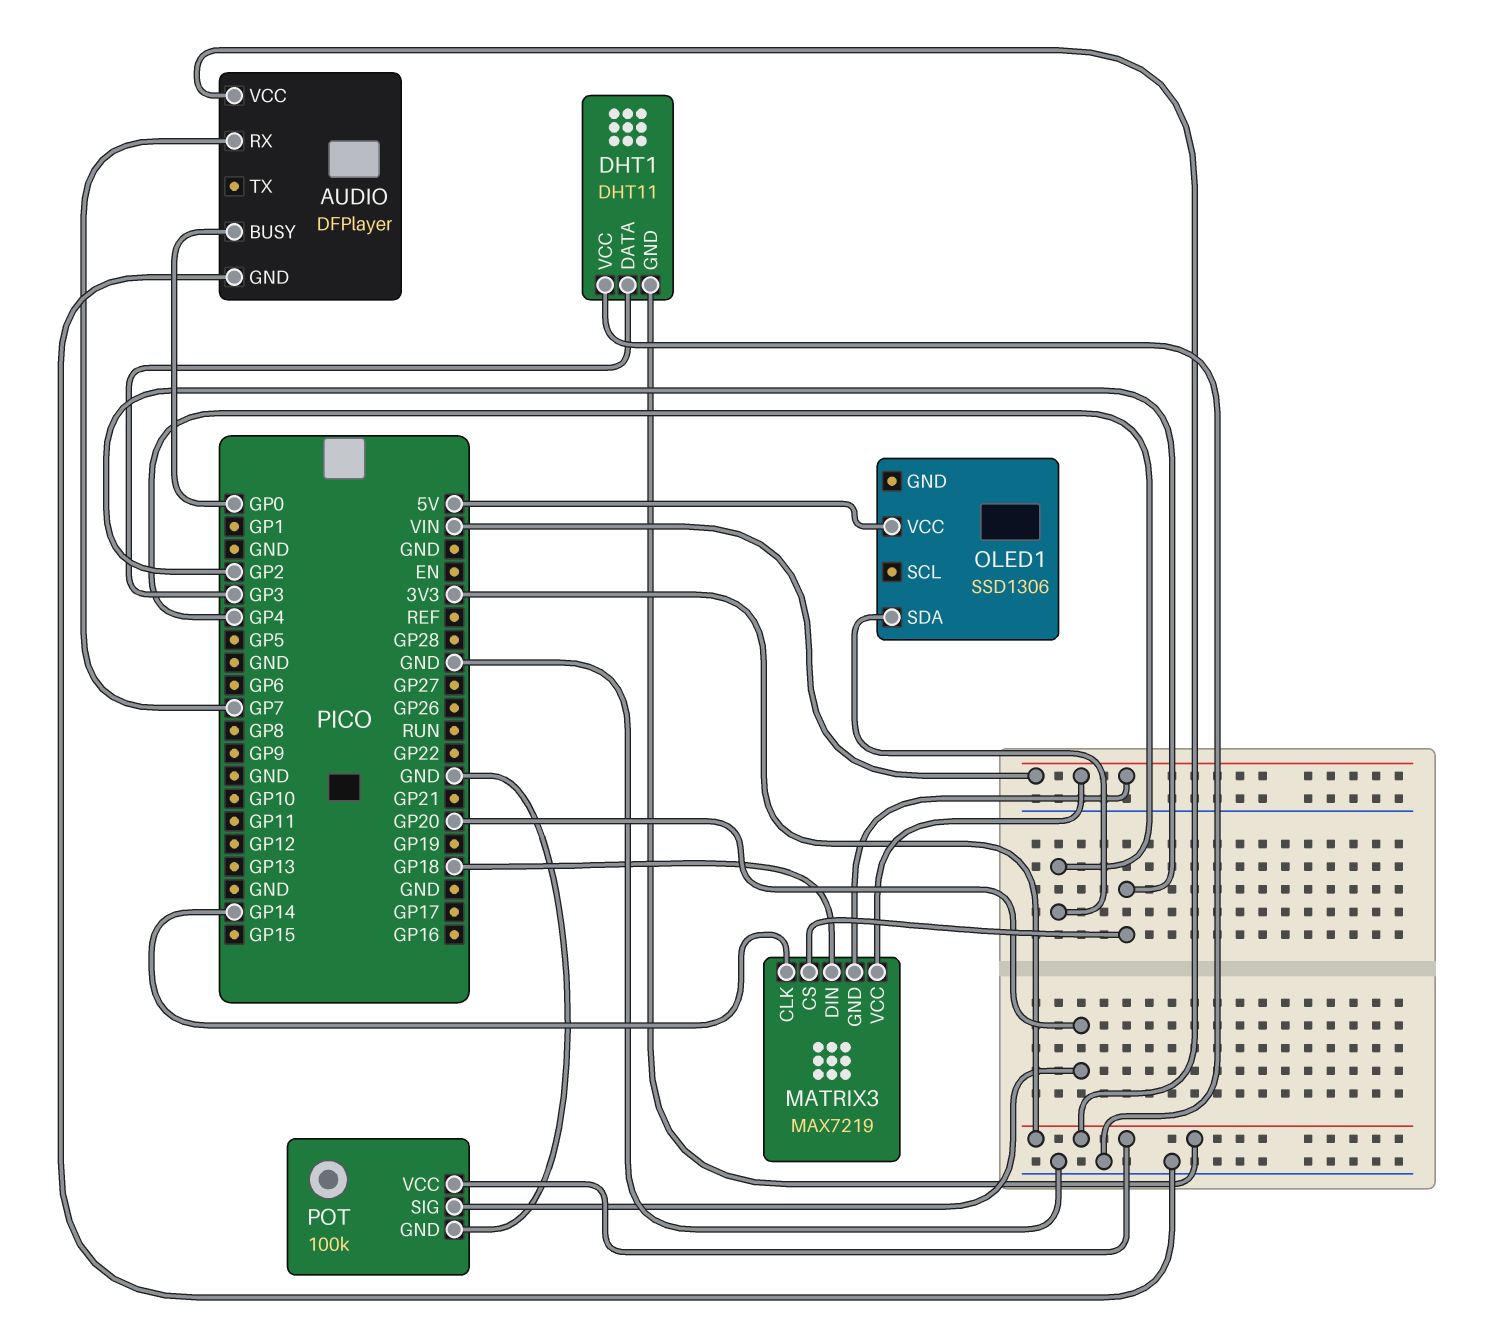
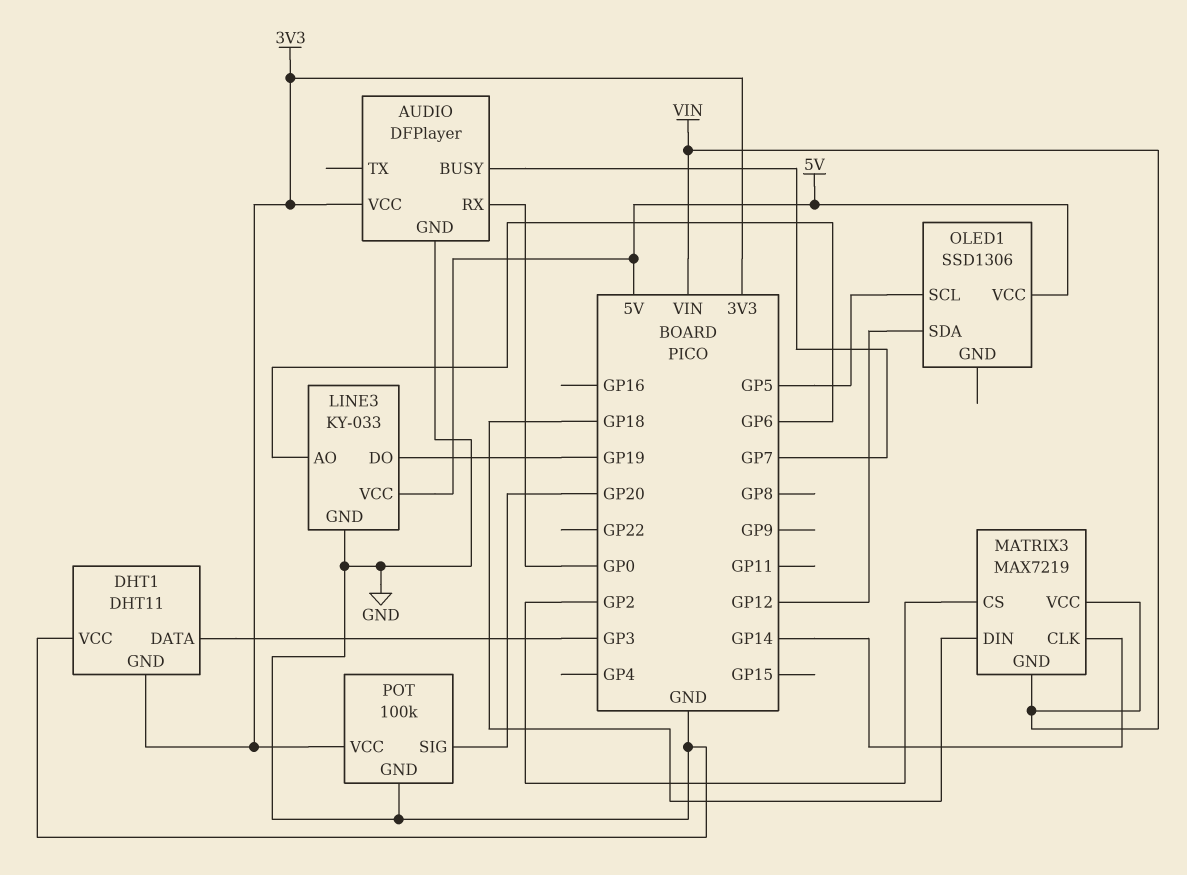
AUDIO pin BUSY: GP0 -> GP7
AUDIO pin RX: GP7 -> GP0
LINE3: none -> KY-033
LINE3 pin AO: none -> GP6
LINE3 pin DO: none -> GP19
LINE3 pin GND: none -> GND
LINE3 pin VCC: none -> 5V
OLED1 pin SCL: none -> GP5
OLED1 pin SDA: GP4 -> GP12

